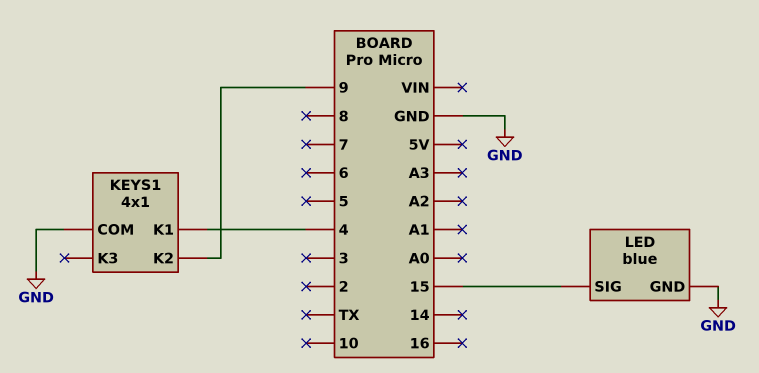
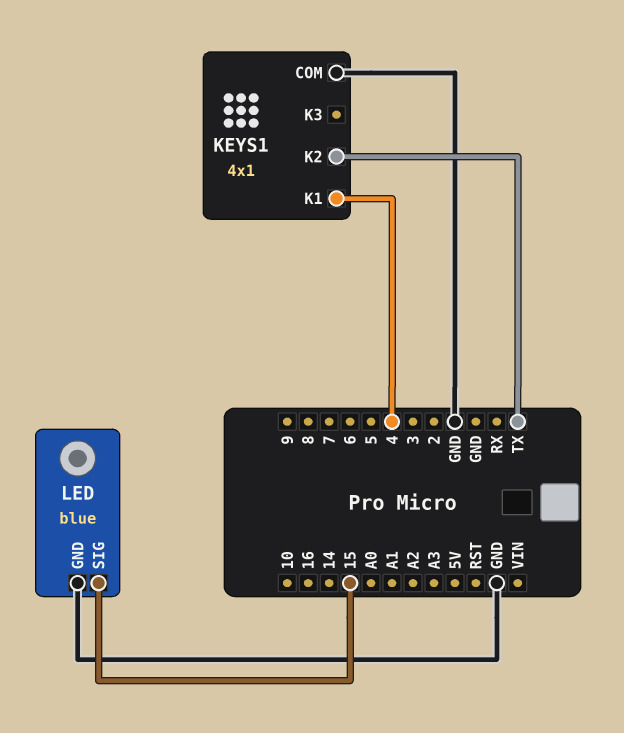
KEYS1 pin K2: 9 -> TX

